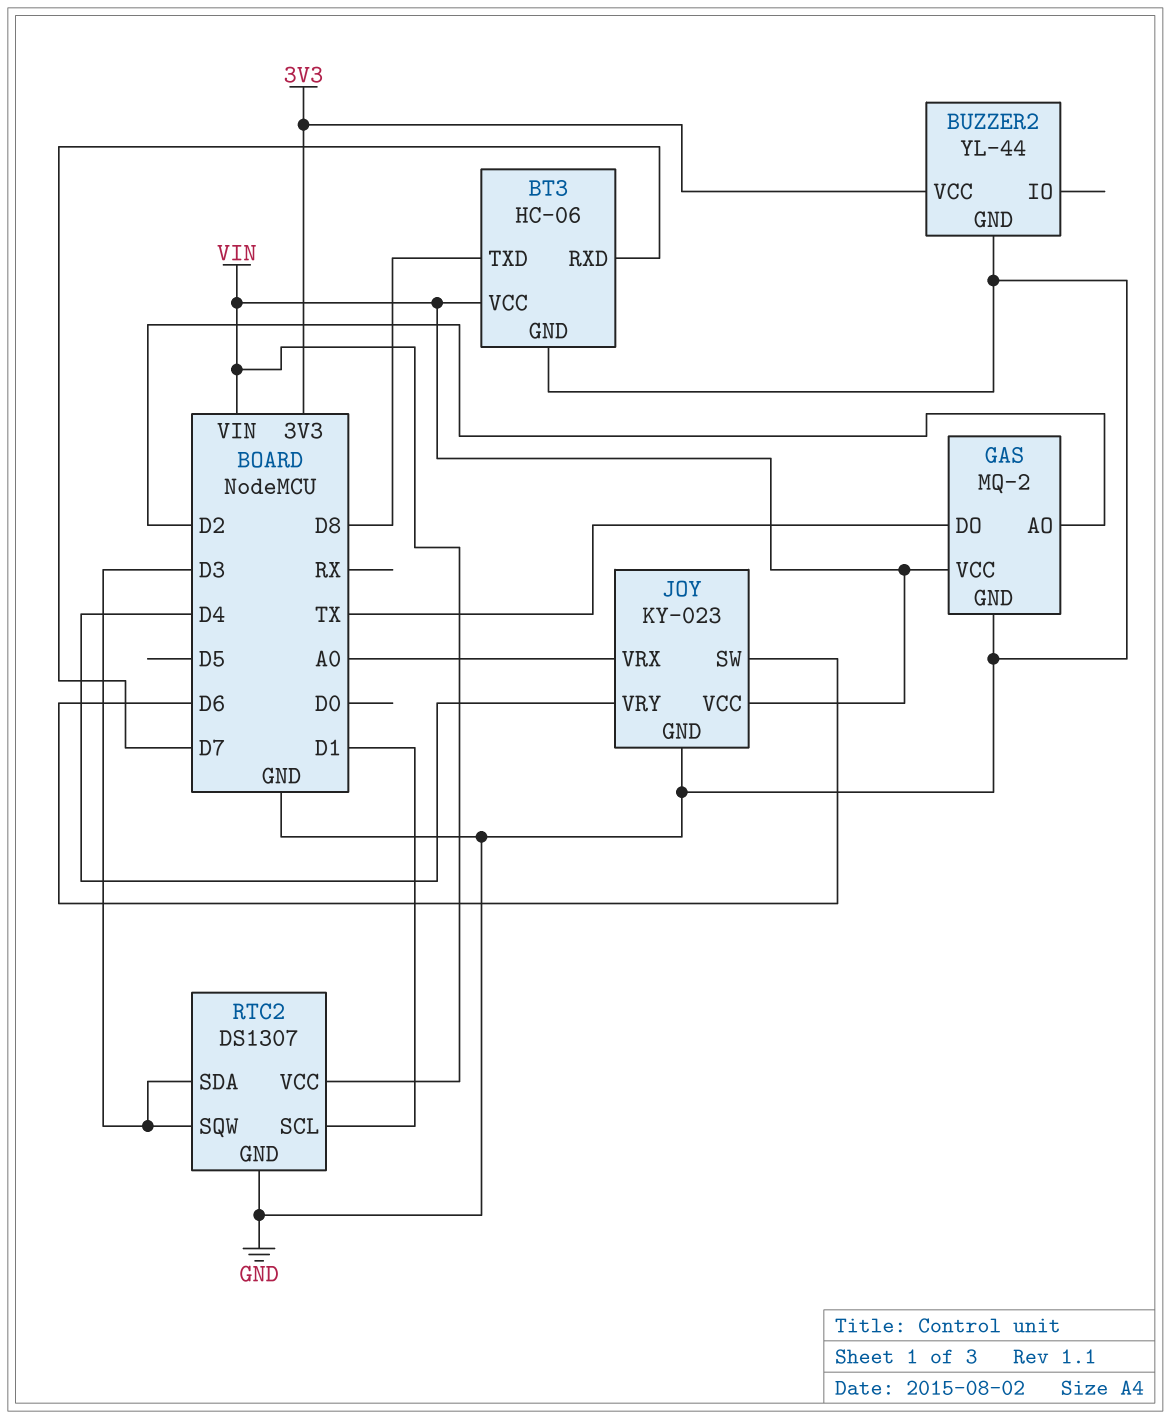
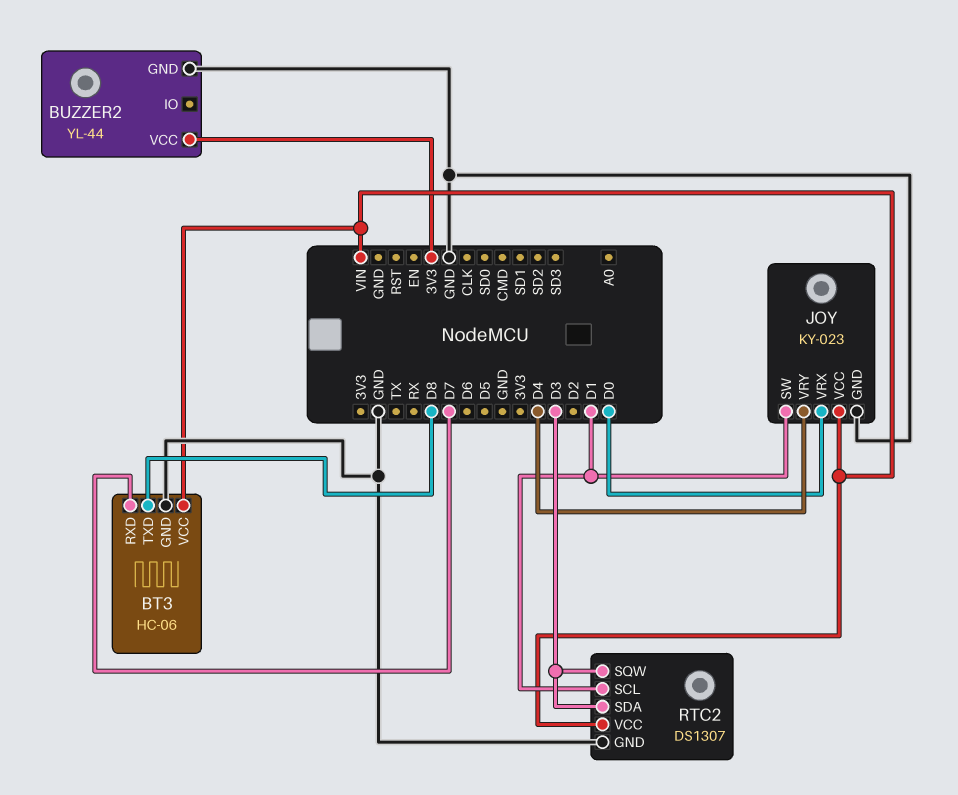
GAS: MQ-2 -> none
GAS pin AO: D2 -> none
GAS pin DO: TX -> none
GAS pin GND: GND -> none
GAS pin VCC: VIN -> none
JOY pin SW: D6 -> D1
JOY pin VRX: A0 -> D0

